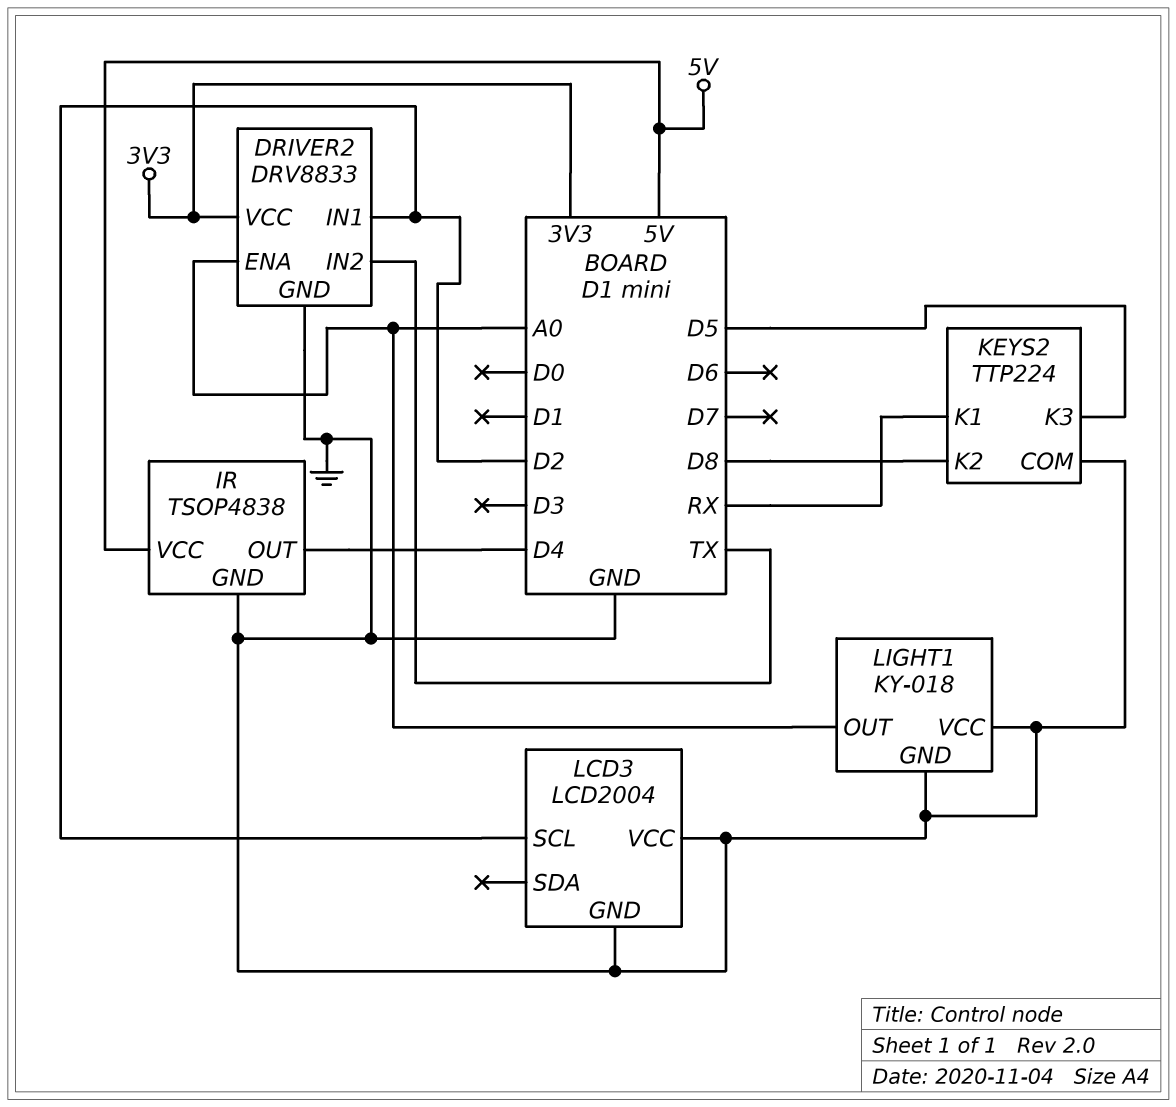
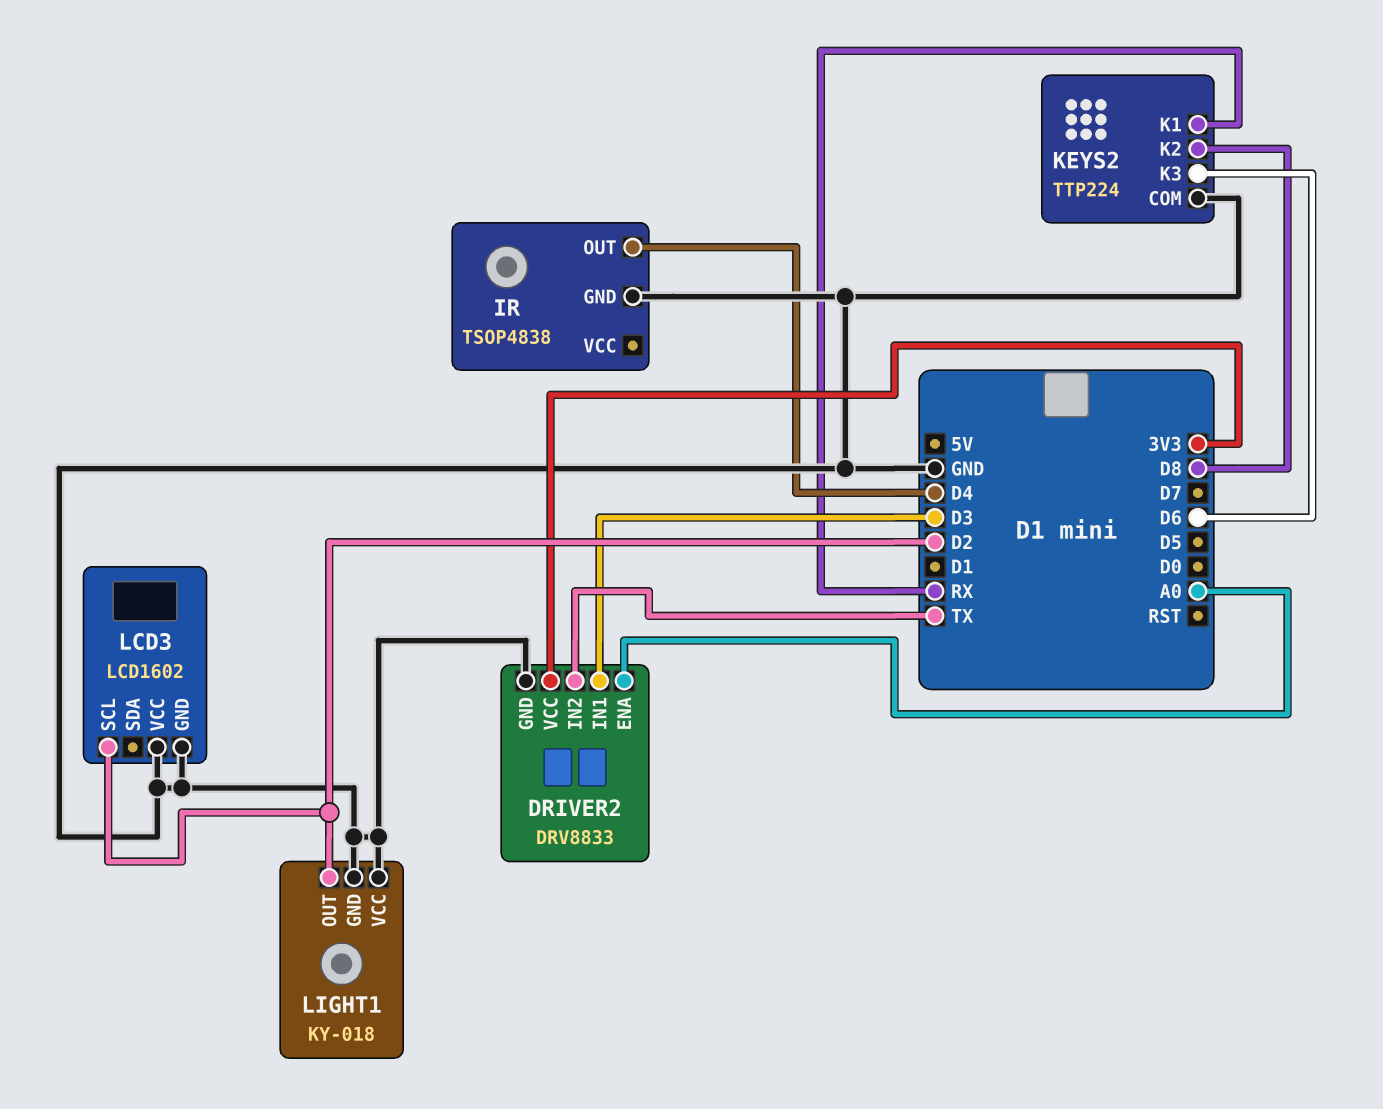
DRIVER2 pin IN1: D2 -> D3
IR pin VCC: 5V -> none
KEYS2 pin K3: D5 -> D6
LCD3: LCD2004 -> LCD1602
LIGHT1 pin OUT: A0 -> D2

